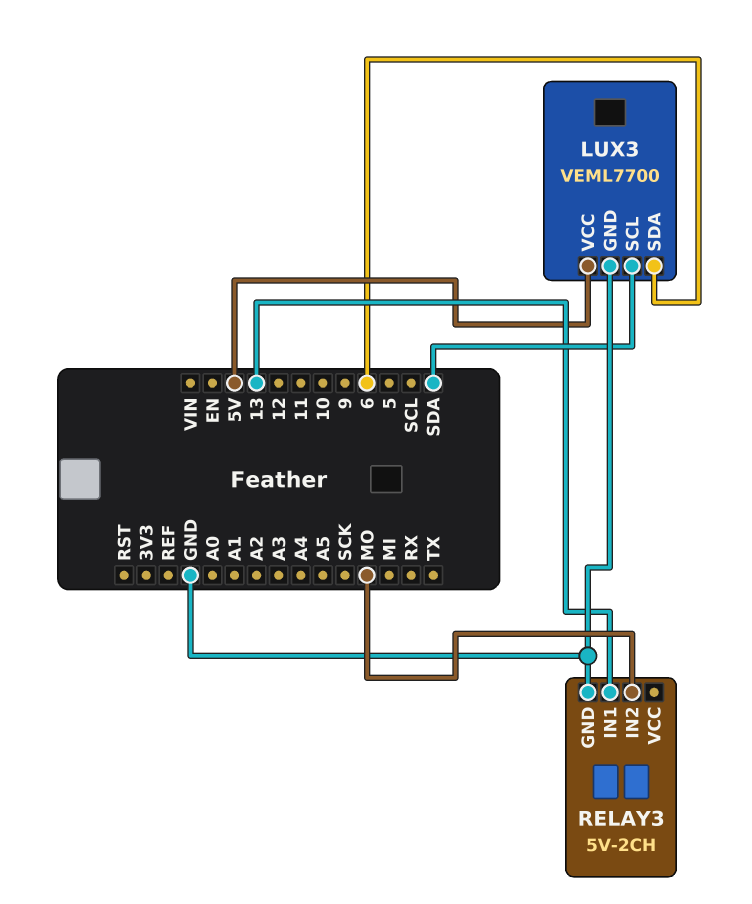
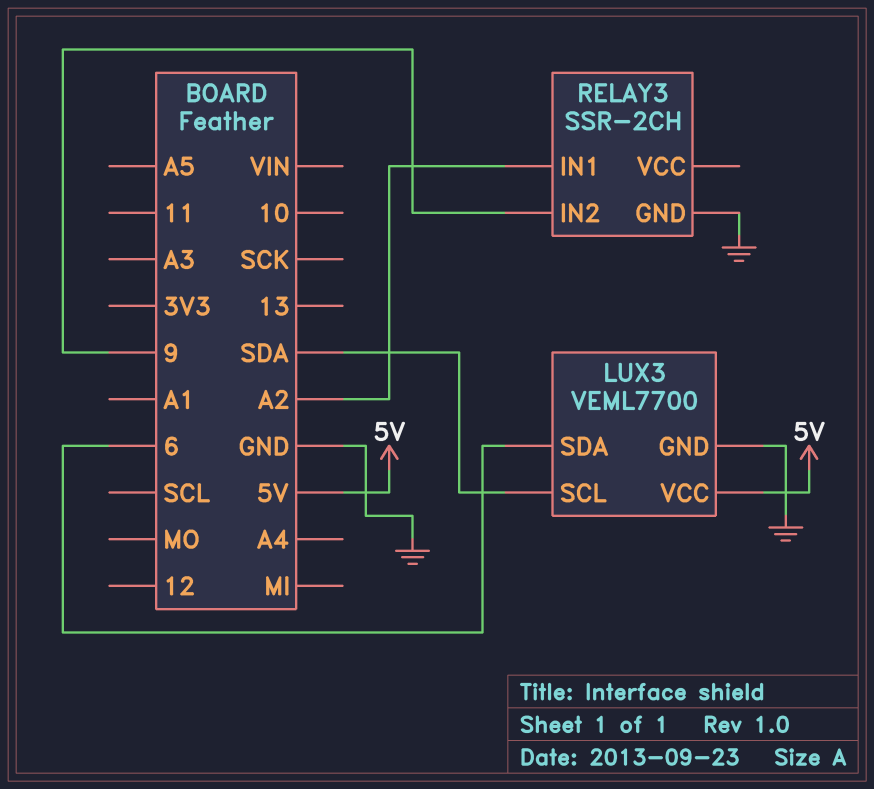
RELAY3: 5V-2CH -> SSR-2CH
RELAY3 pin IN1: 13 -> A2
RELAY3 pin IN2: MO -> 9

